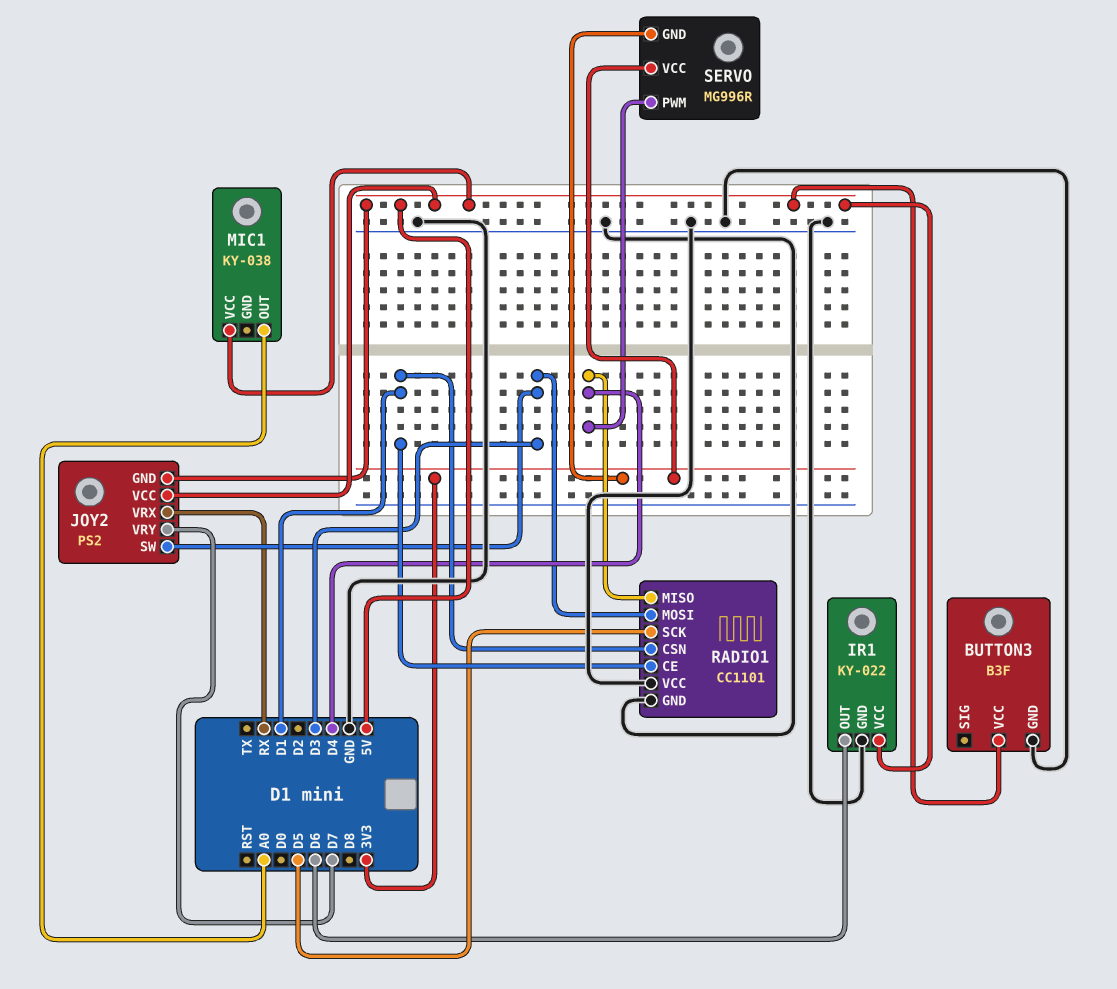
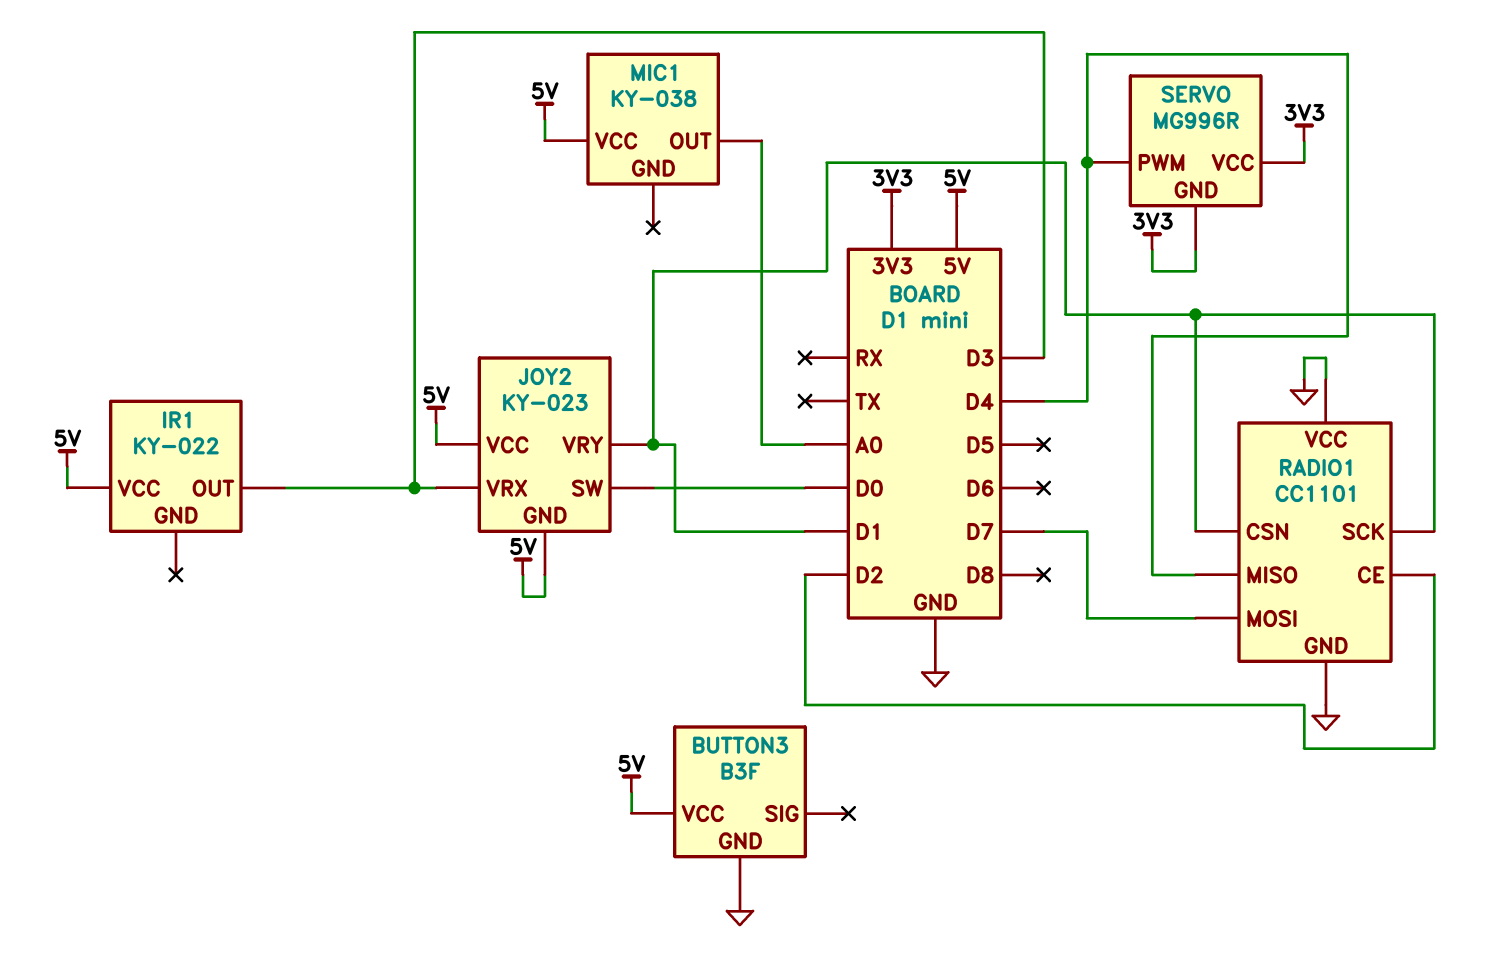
IR1 pin GND: GND -> none
IR1 pin OUT: D6 -> D3
JOY2: PS2 -> KY-023
JOY2 pin SW: D3 -> D0
JOY2 pin VRX: RX -> D3
JOY2 pin VRY: D7 -> D1
RADIO1 pin CE: D1 -> D2
RADIO1 pin MOSI: D3 -> D7
RADIO1 pin SCK: D5 -> D1

